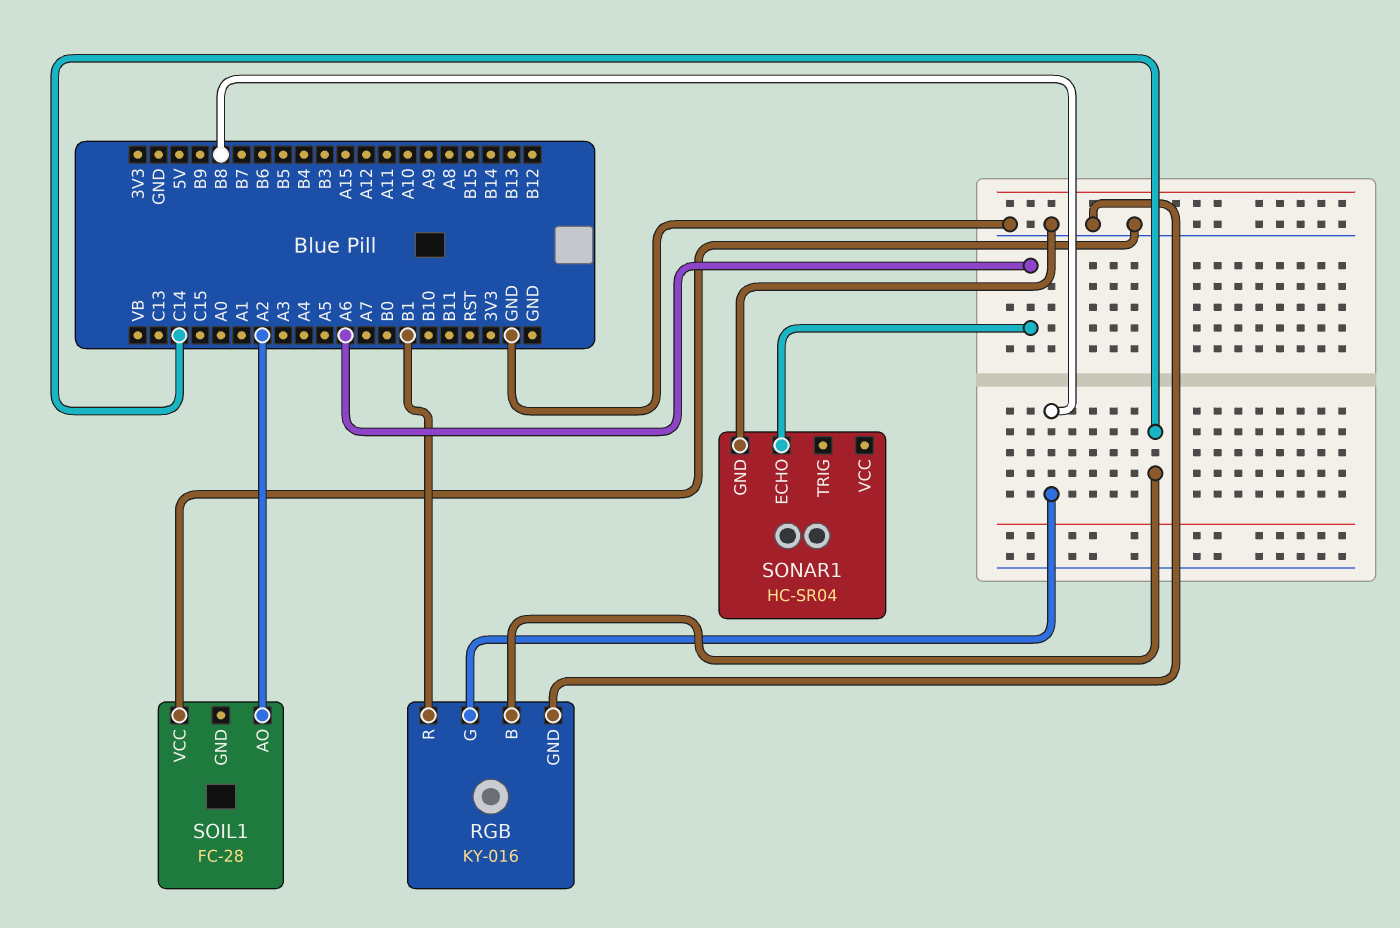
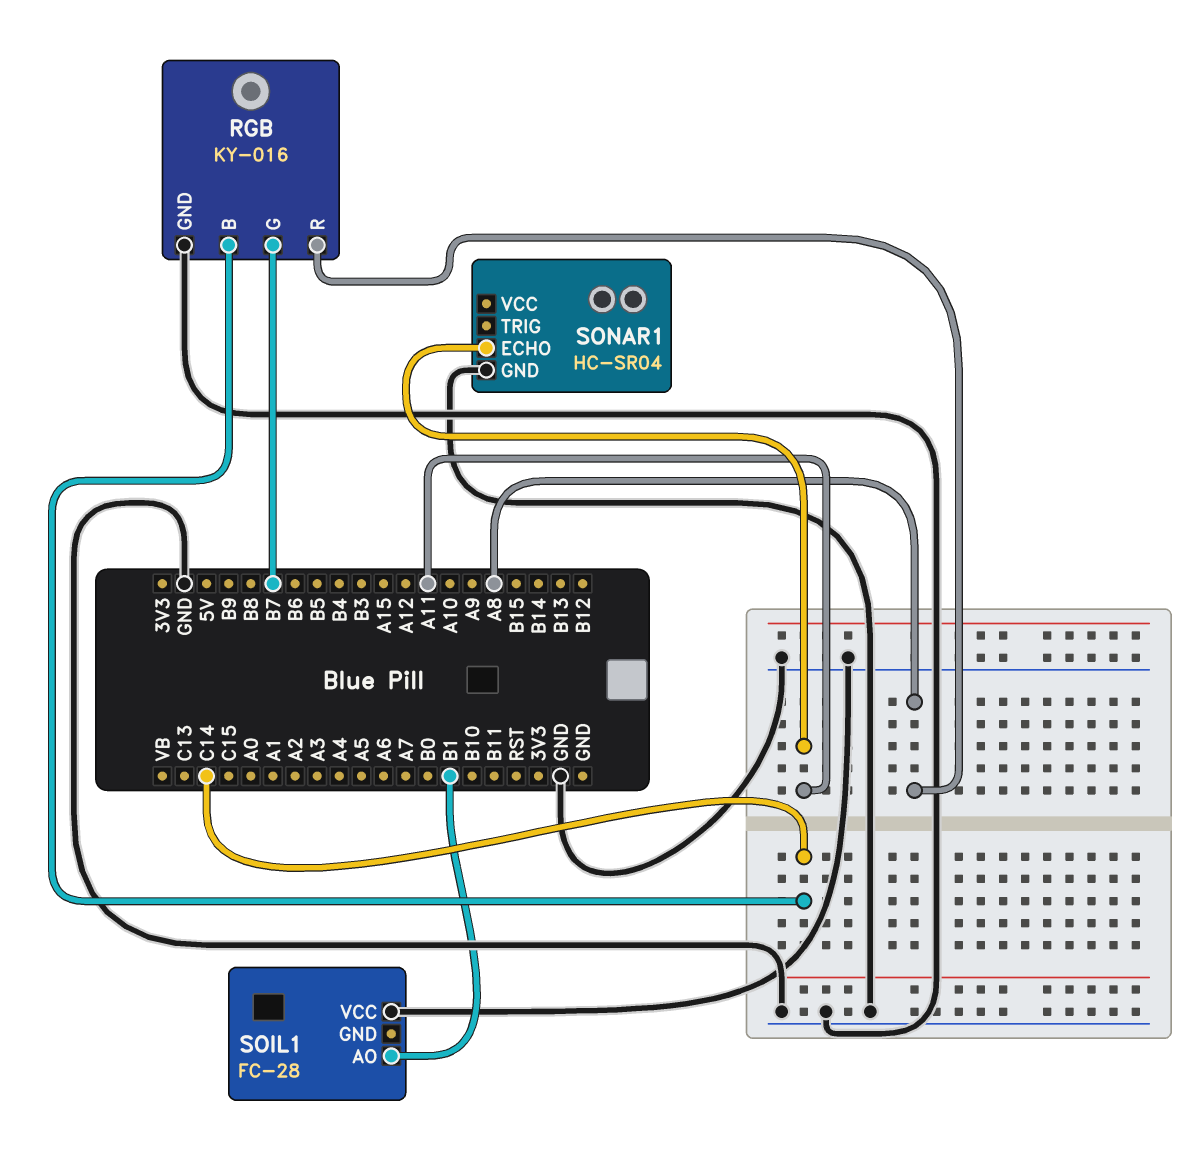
RGB pin G: B8 -> B7
RGB pin R: B1 -> A8
SOIL1 pin AO: A2 -> B1
SONAR1 pin ECHO: A6 -> A11

